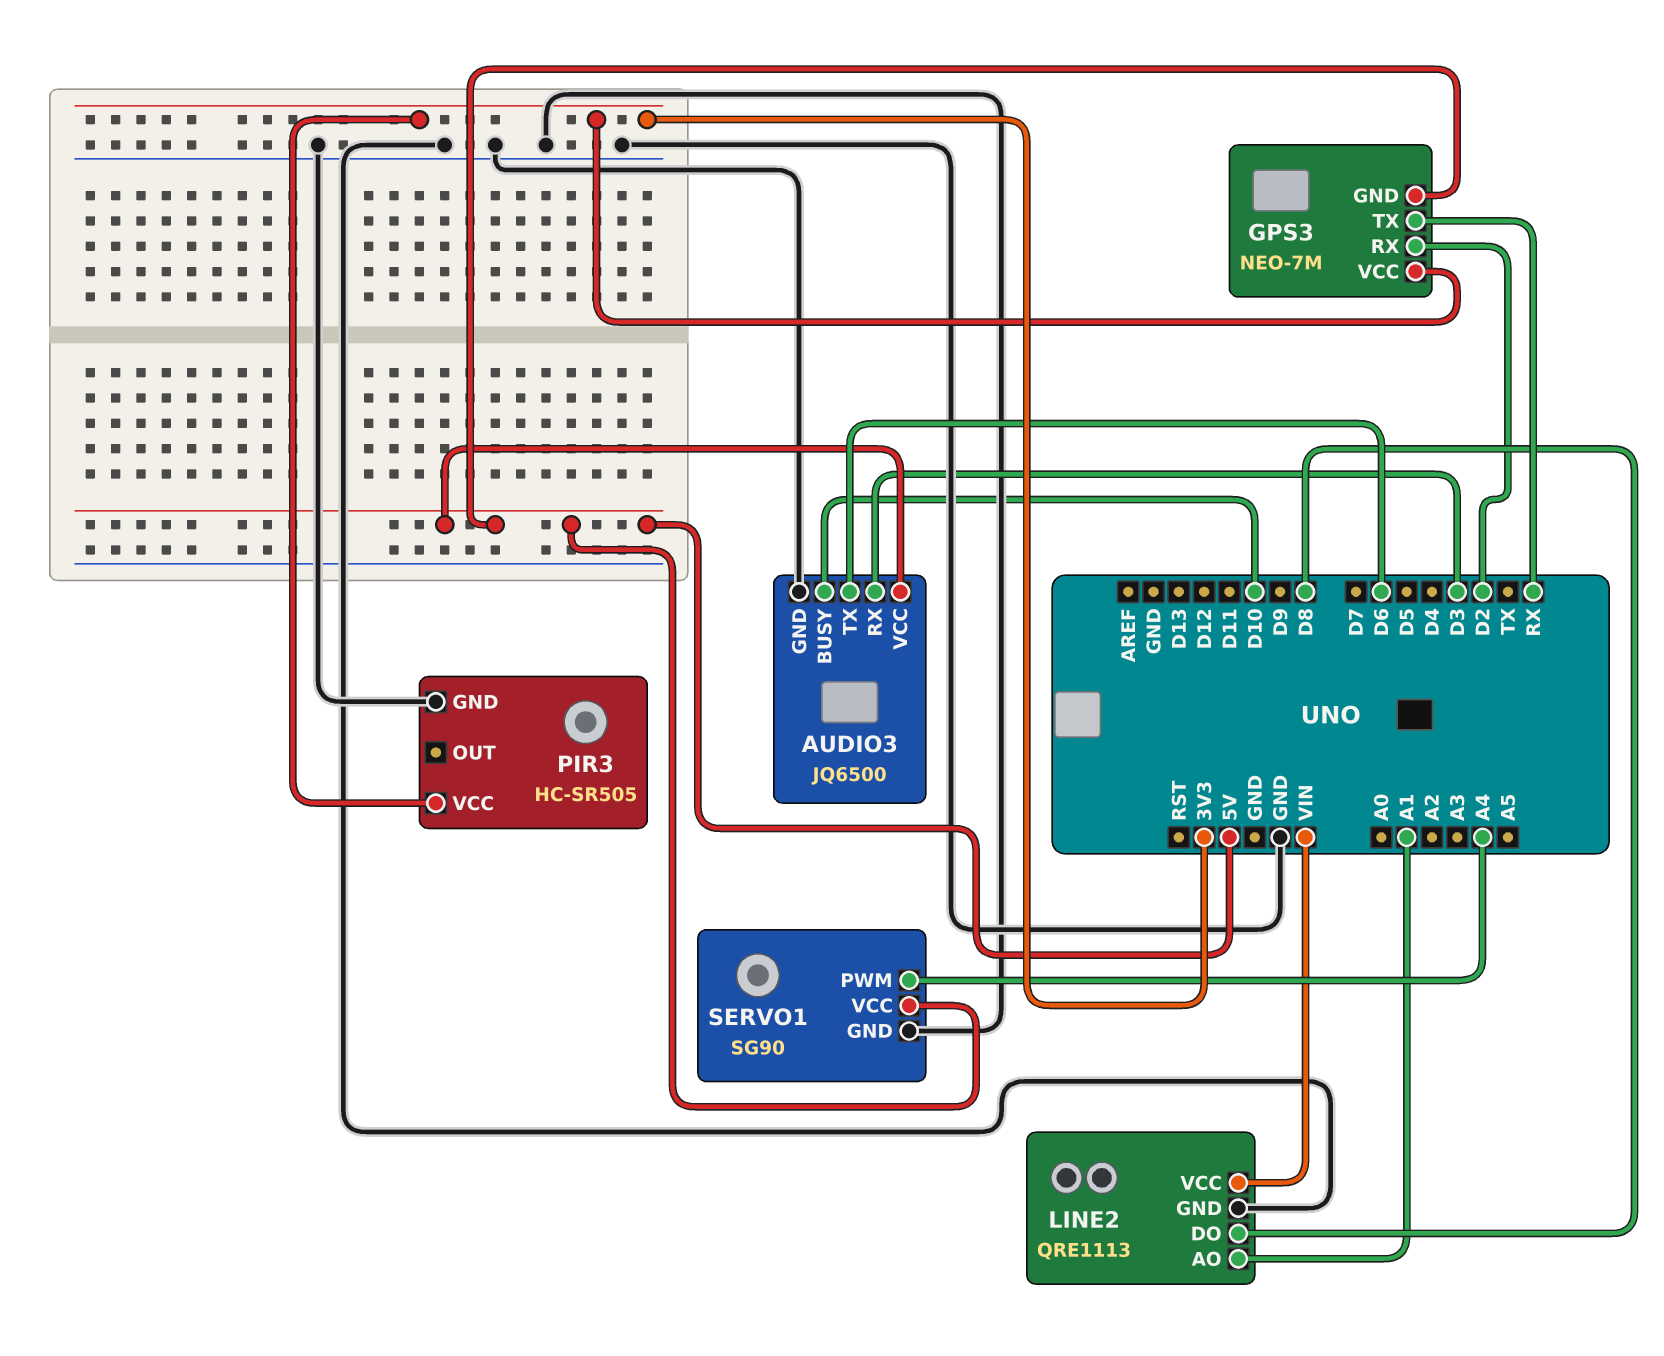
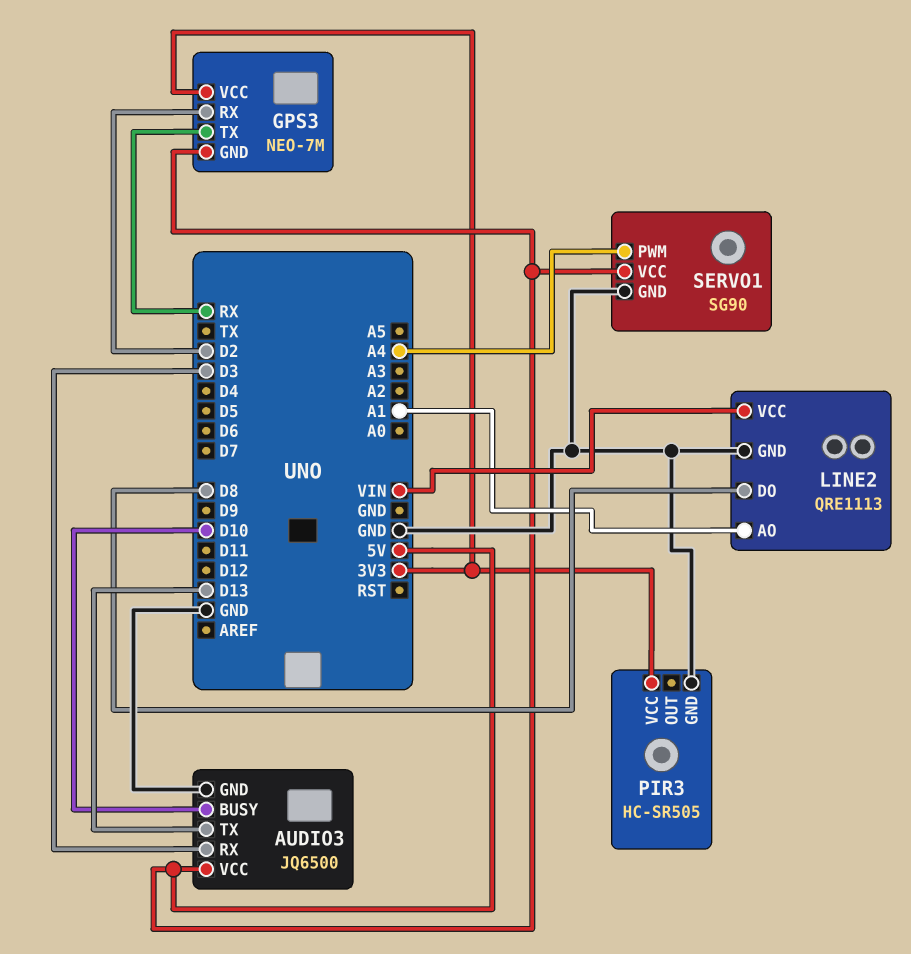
AUDIO3 pin TX: D6 -> D13

